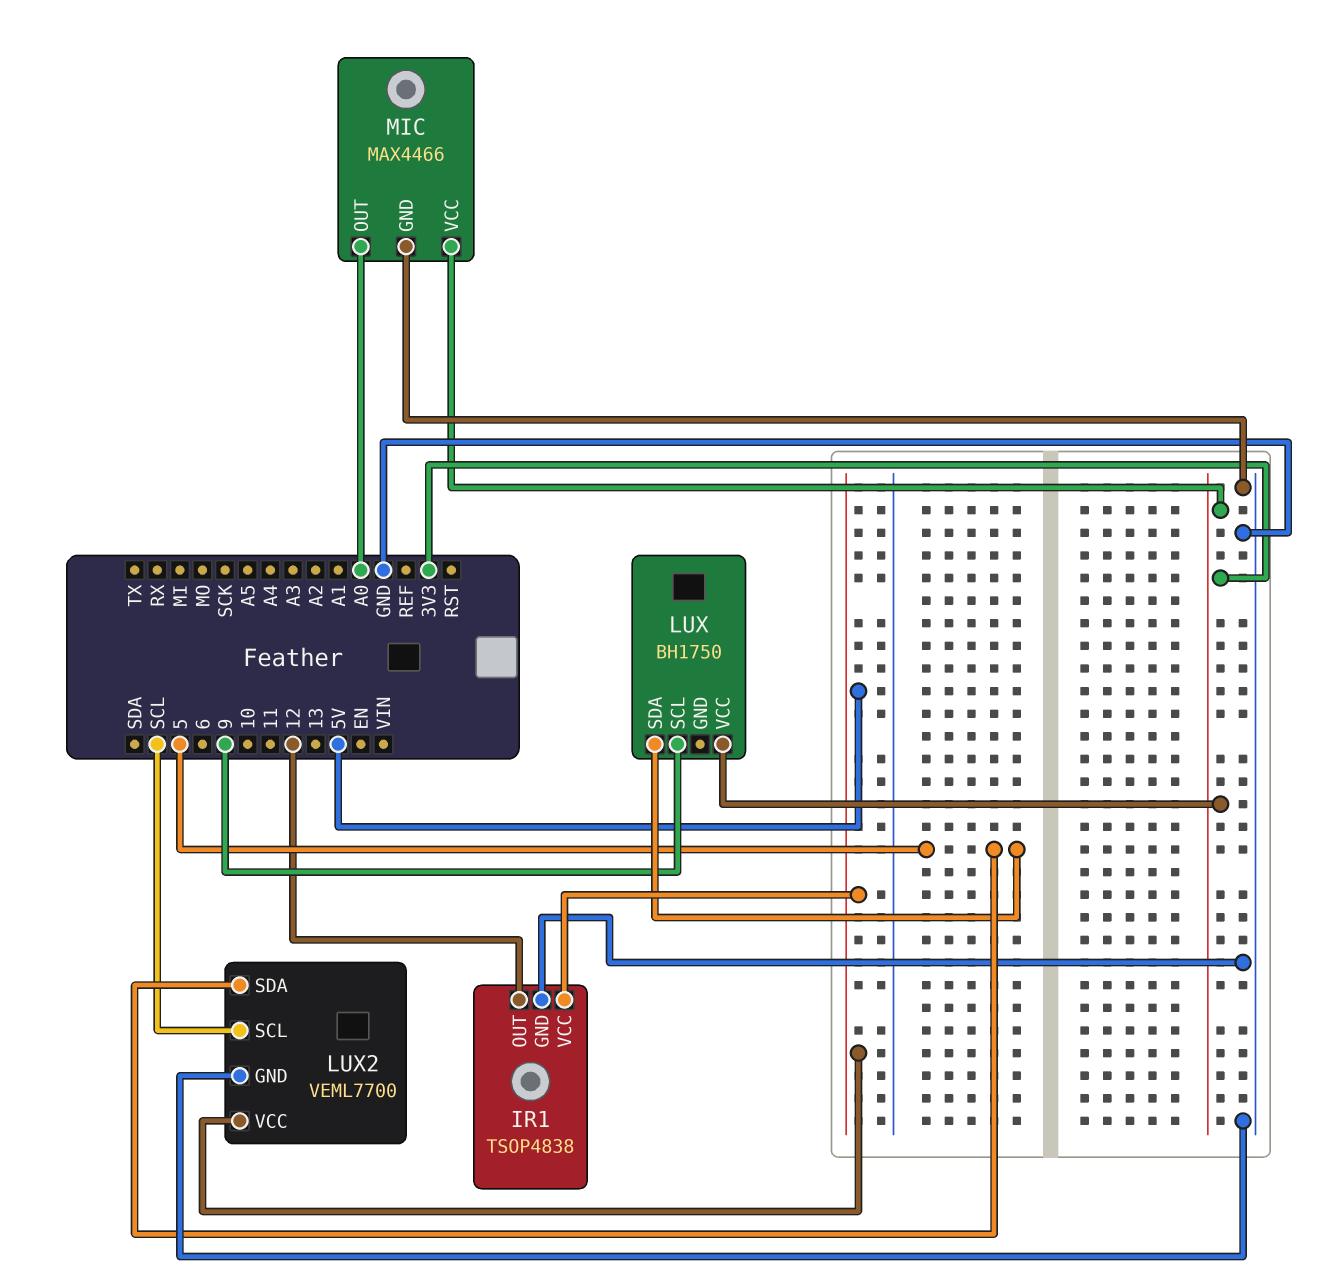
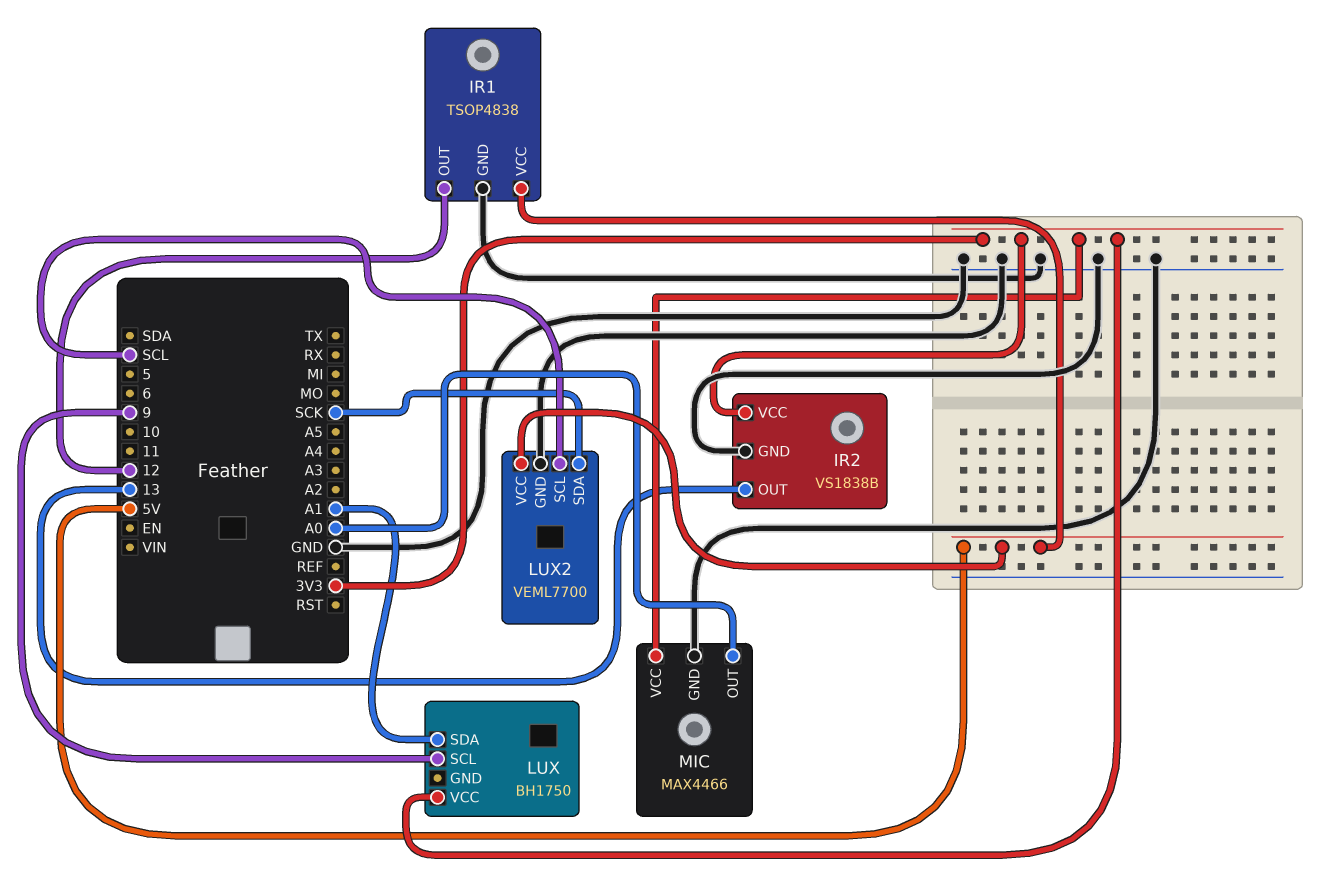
IR2: none -> VS1838B
IR2 pin GND: none -> GND
IR2 pin OUT: none -> 13
IR2 pin VCC: none -> 3V3
LUX pin SDA: 5 -> A1
LUX2 pin SDA: 5 -> SCK

